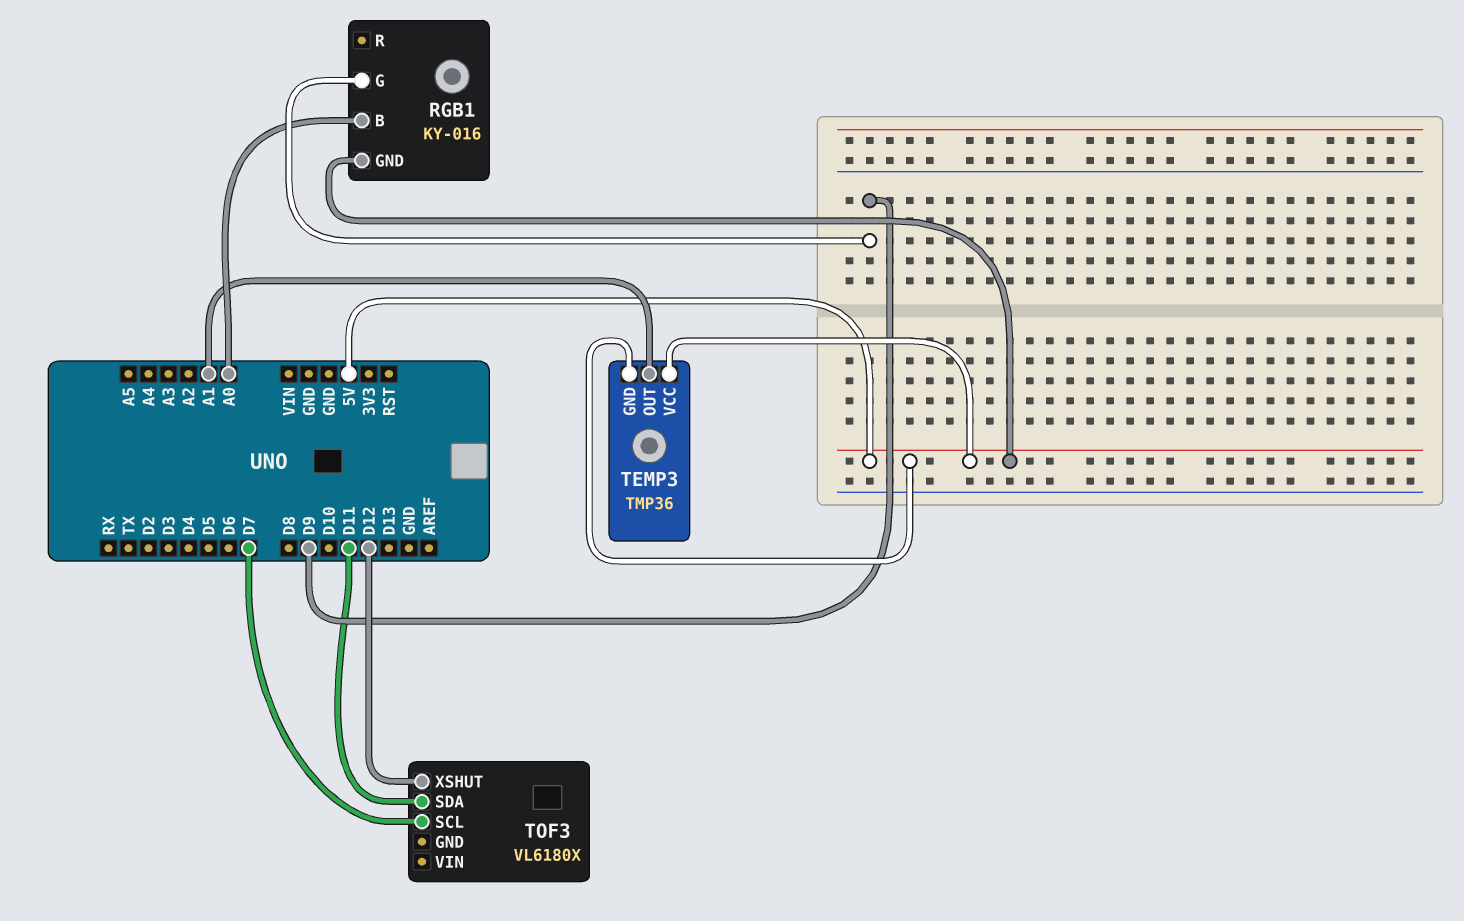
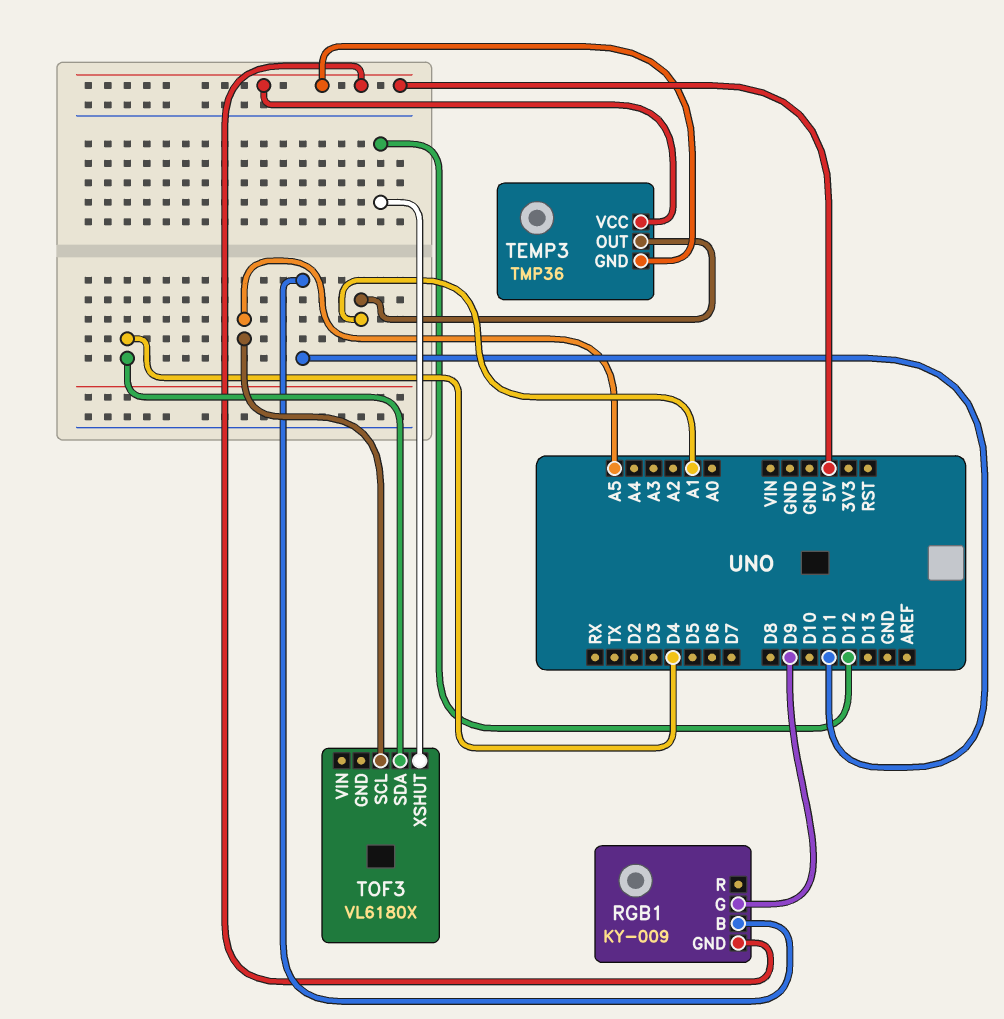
RGB1: KY-016 -> KY-009
RGB1 pin B: A0 -> D11
TOF3 pin SCL: D7 -> A5
TOF3 pin SDA: D11 -> D4

